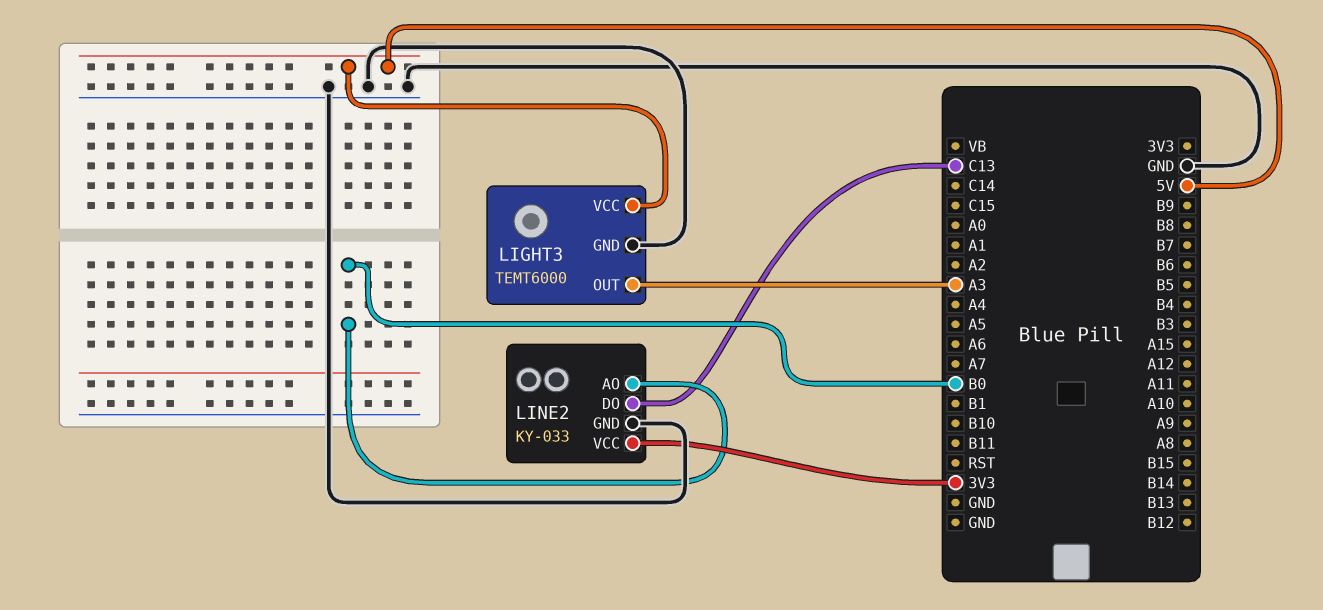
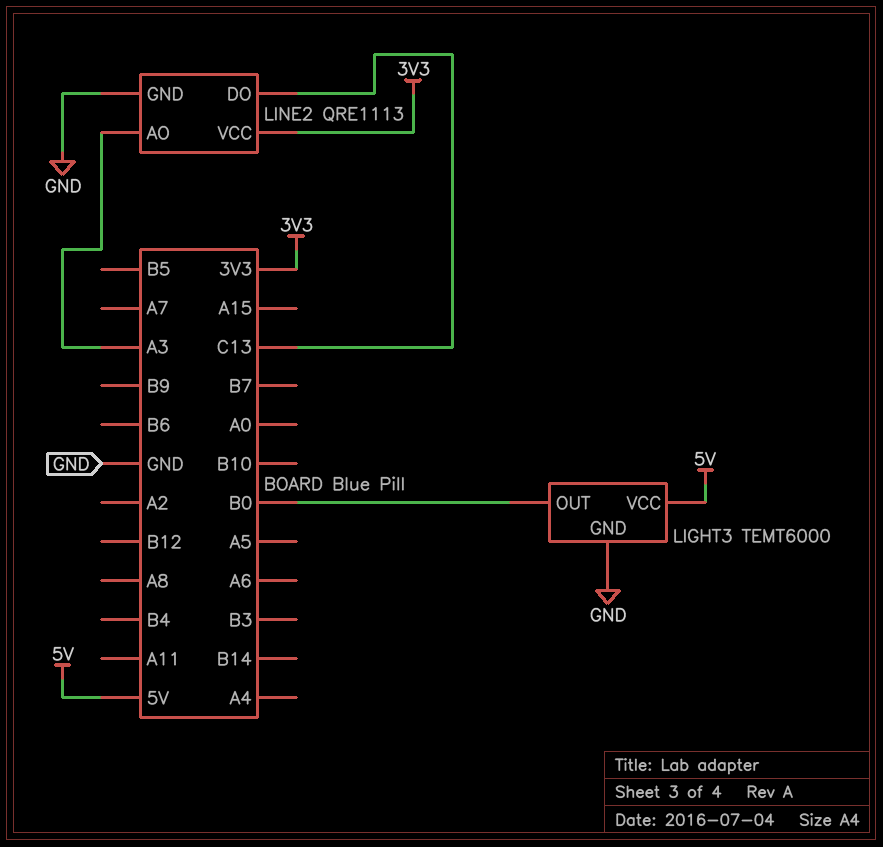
LIGHT3 pin OUT: A3 -> B0
LINE2: KY-033 -> QRE1113
LINE2 pin AO: B0 -> A3

